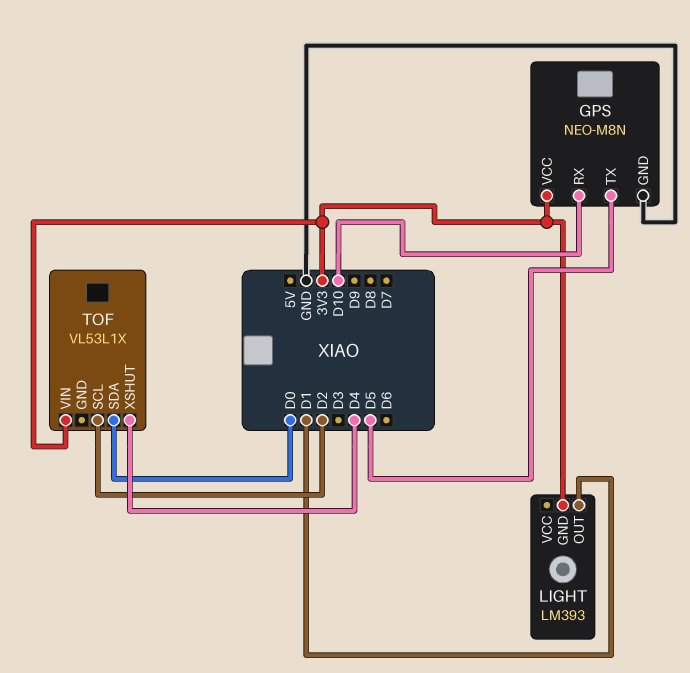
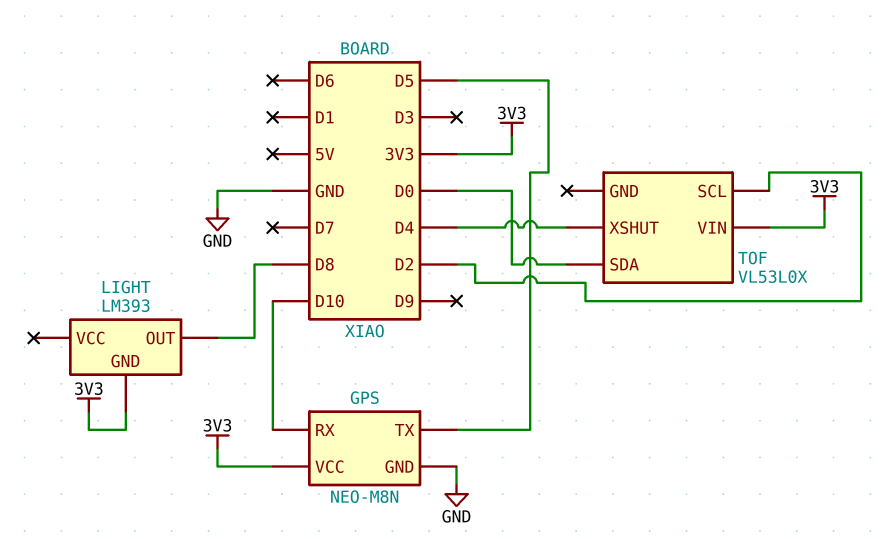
LIGHT pin OUT: D1 -> D8
TOF: VL53L1X -> VL53L0X

